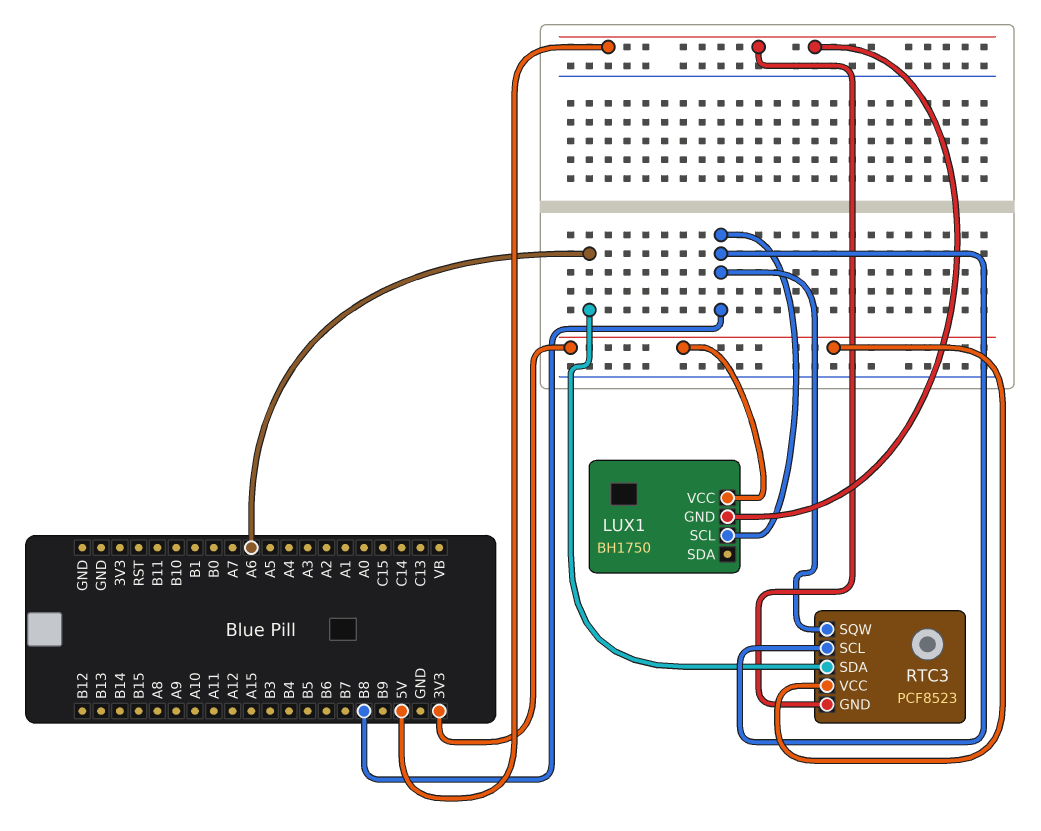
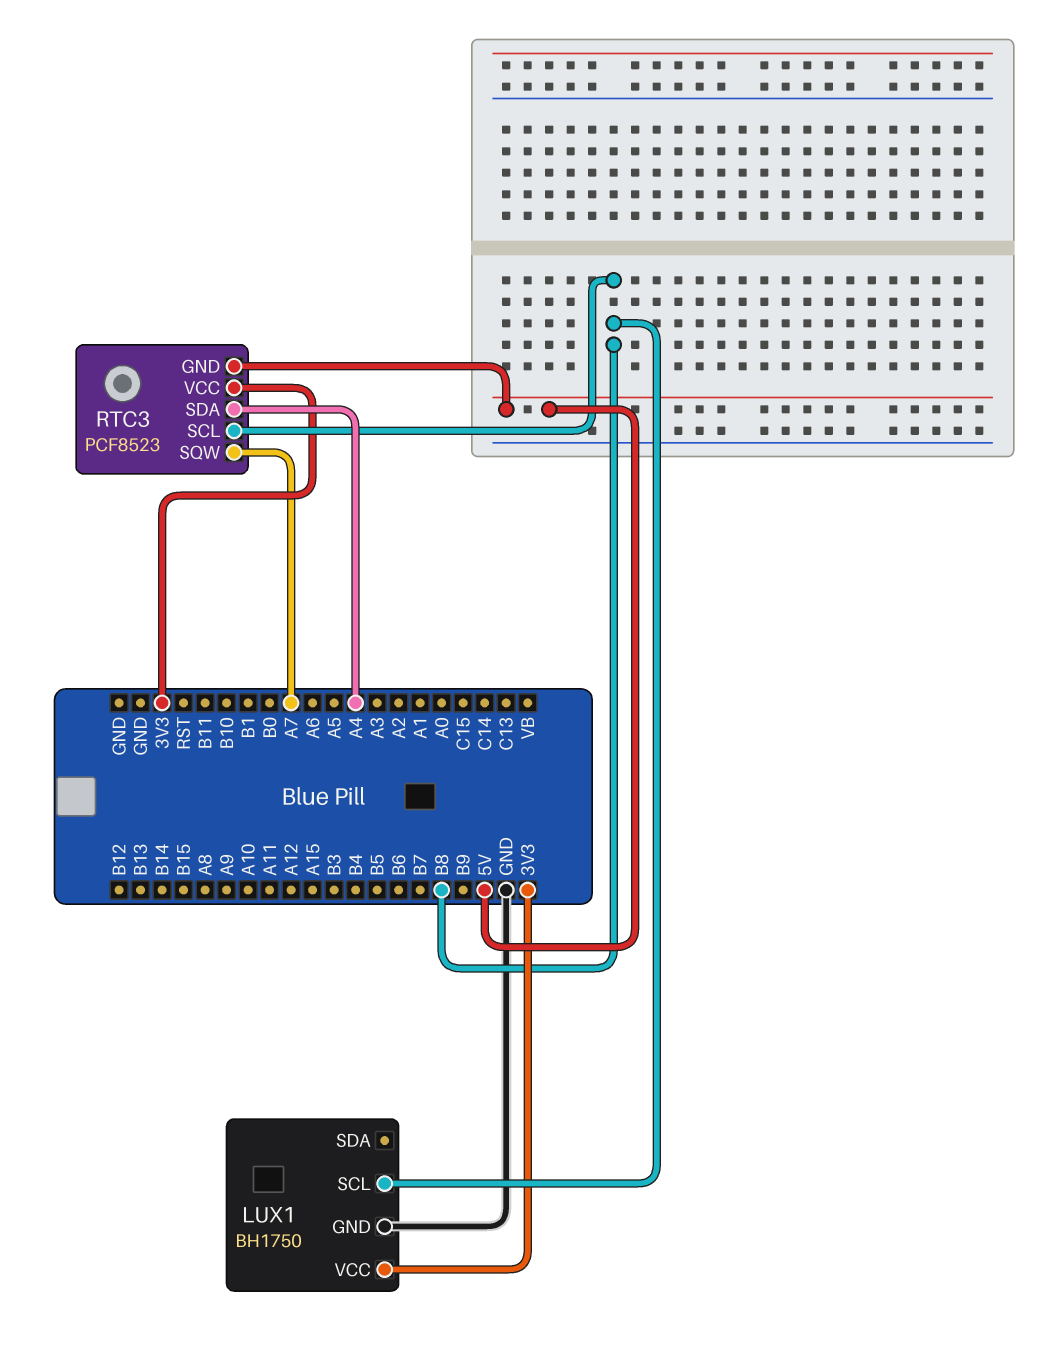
LUX1 pin GND: 5V -> GND
RTC3 pin SDA: A6 -> A4
RTC3 pin SQW: B8 -> A7

